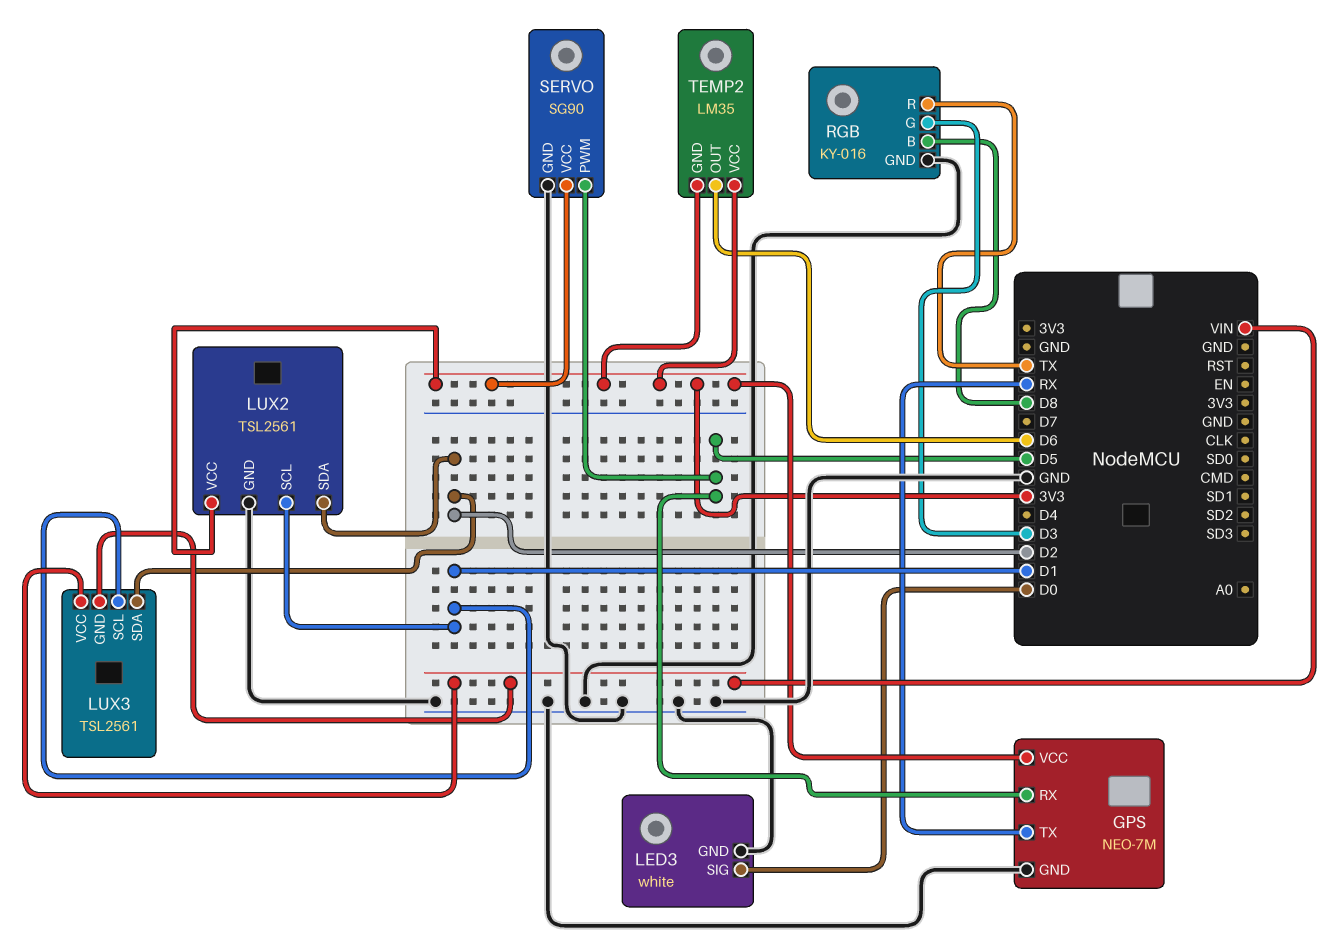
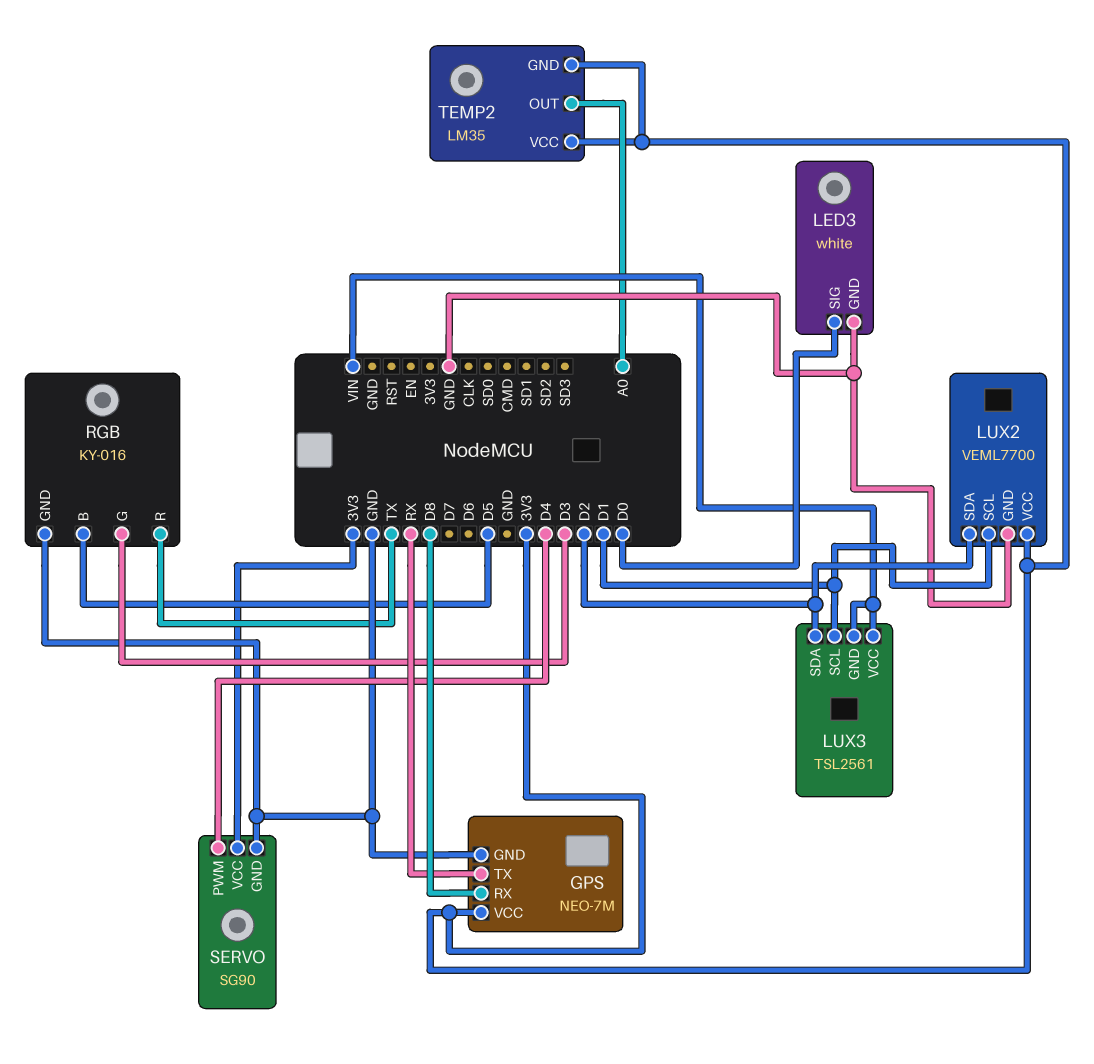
GPS pin RX: D5 -> D8
LUX2: TSL2561 -> VEML7700
RGB pin B: D8 -> D5
SERVO pin PWM: D5 -> D4
TEMP2 pin OUT: D6 -> A0

